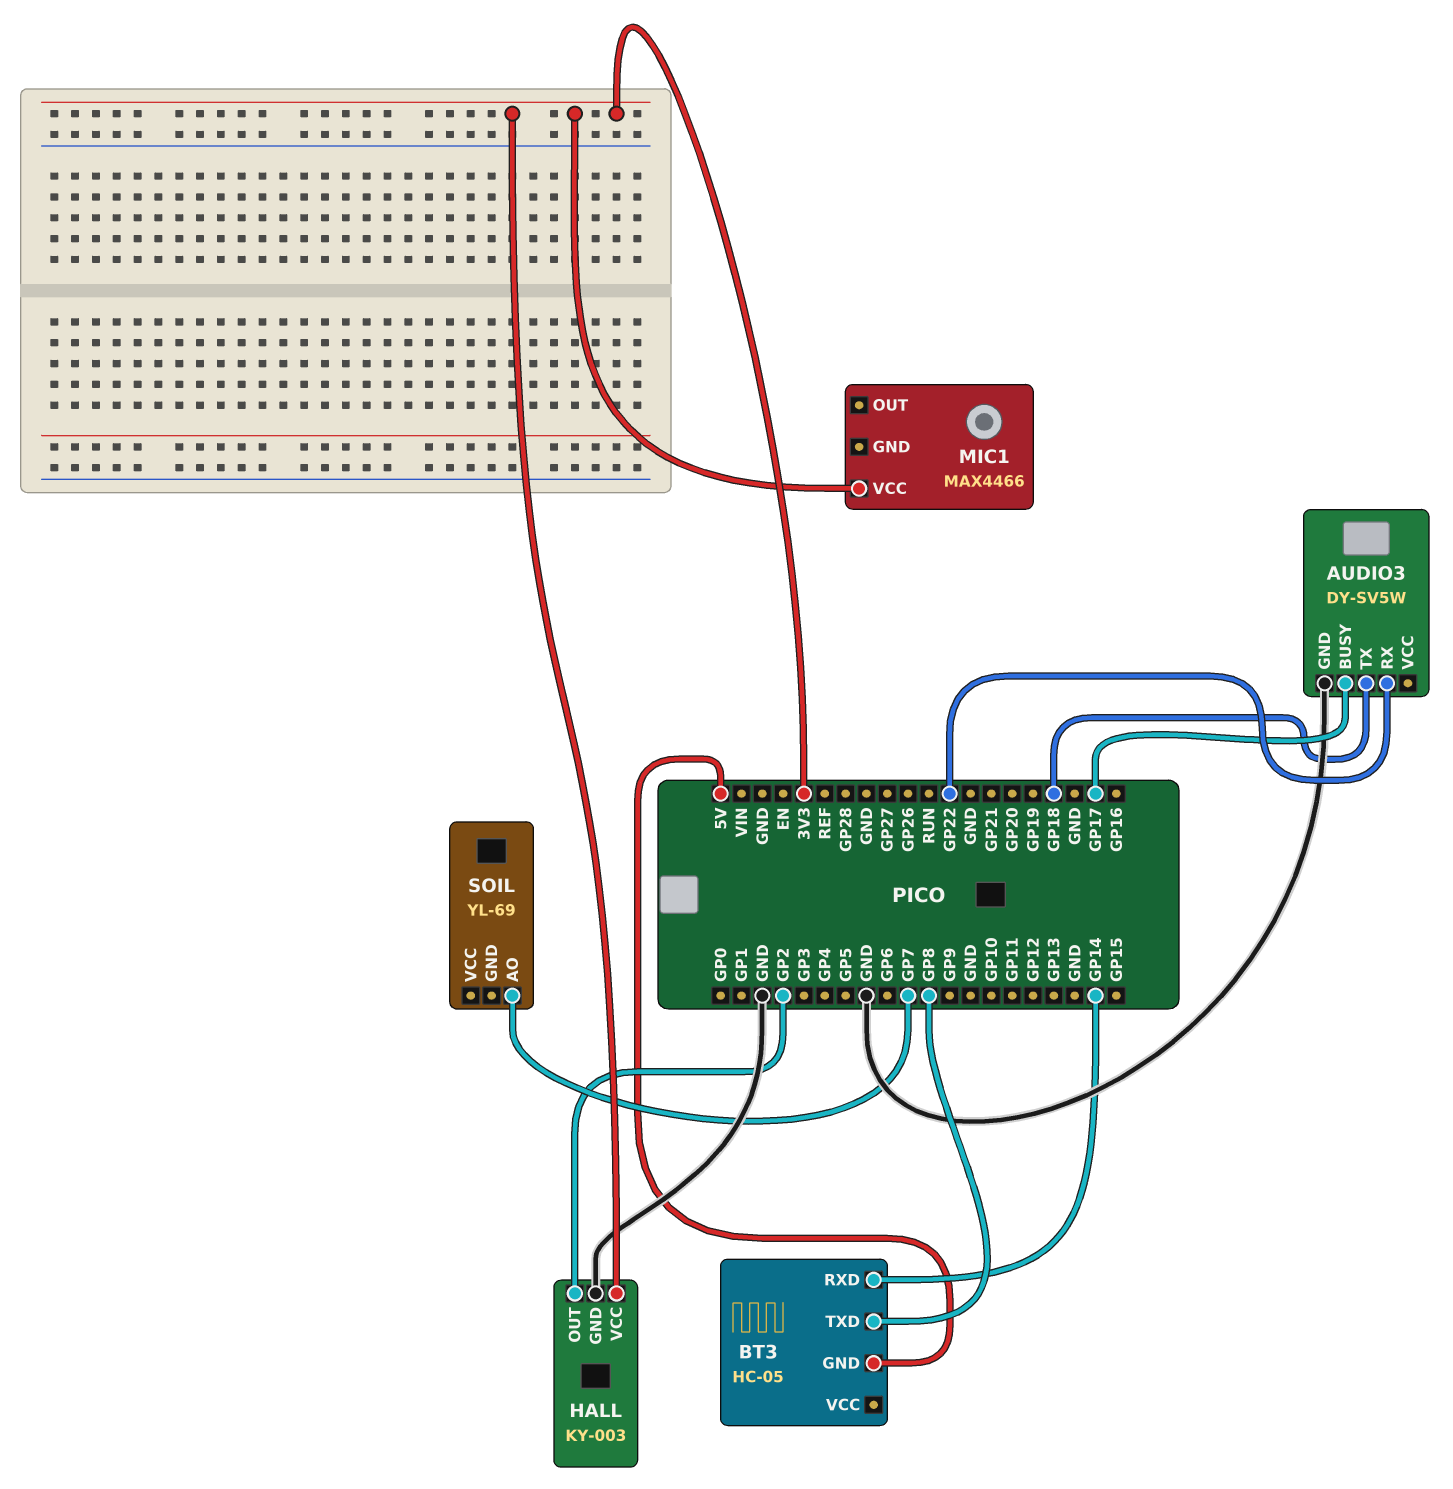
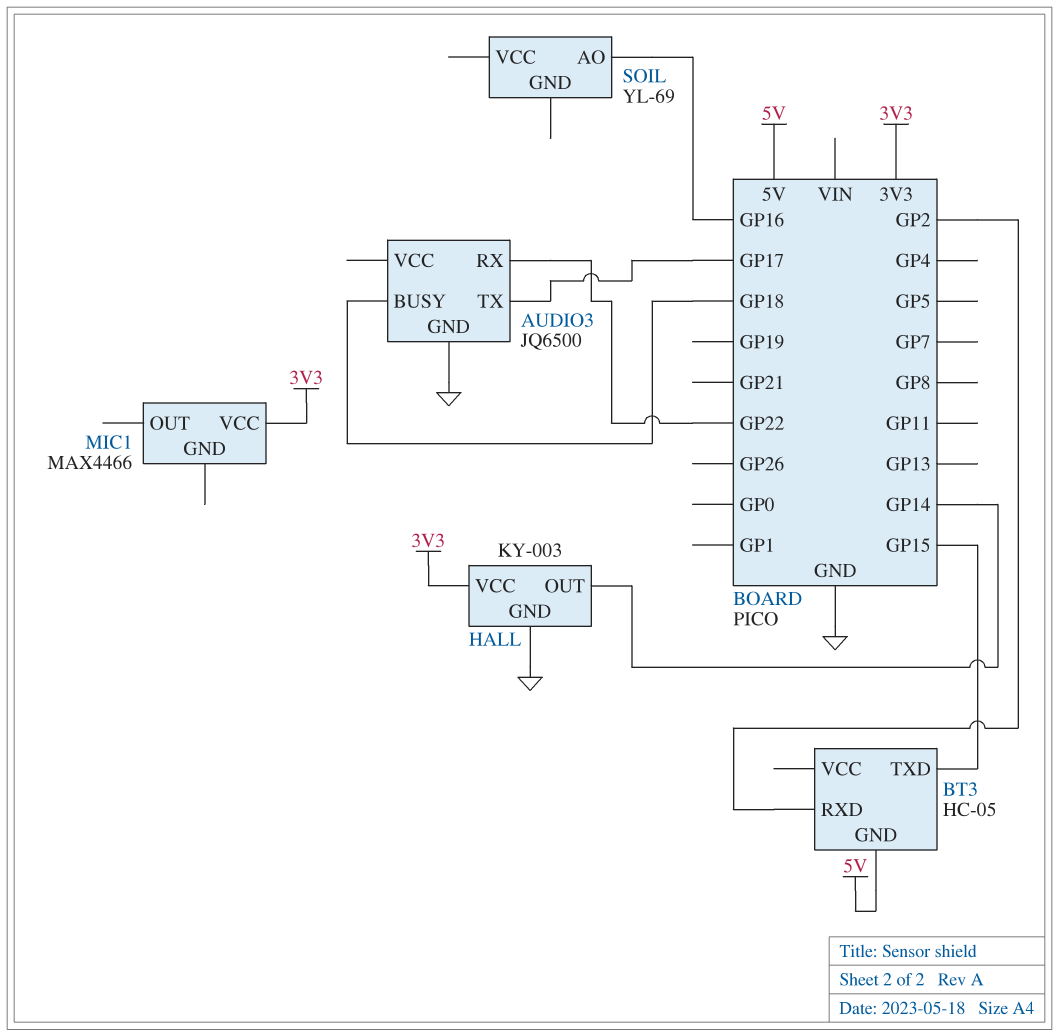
AUDIO3: DY-SV5W -> JQ6500
AUDIO3 pin BUSY: GP17 -> GP18
AUDIO3 pin TX: GP18 -> GP17
BT3 pin RXD: GP14 -> GP2
BT3 pin TXD: GP8 -> GP15
HALL pin OUT: GP2 -> GP14
SOIL pin AO: GP7 -> GP16

